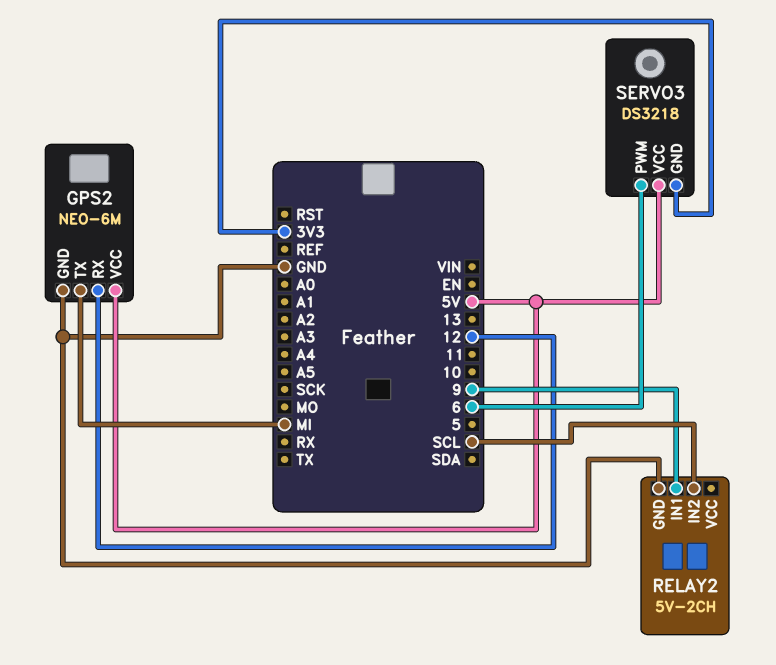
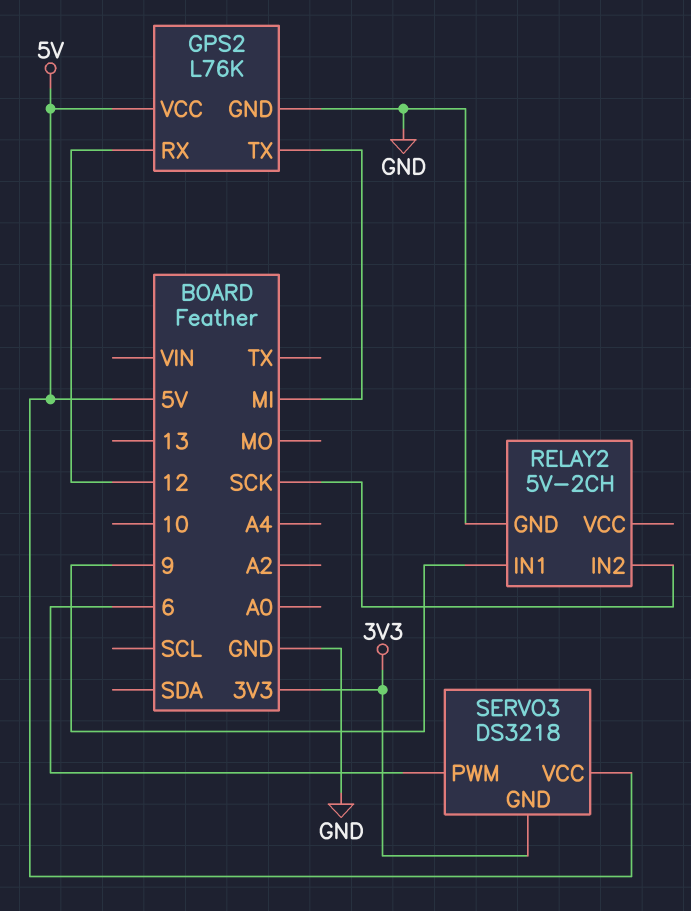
GPS2: NEO-6M -> L76K
RELAY2 pin IN2: SCL -> SCK

